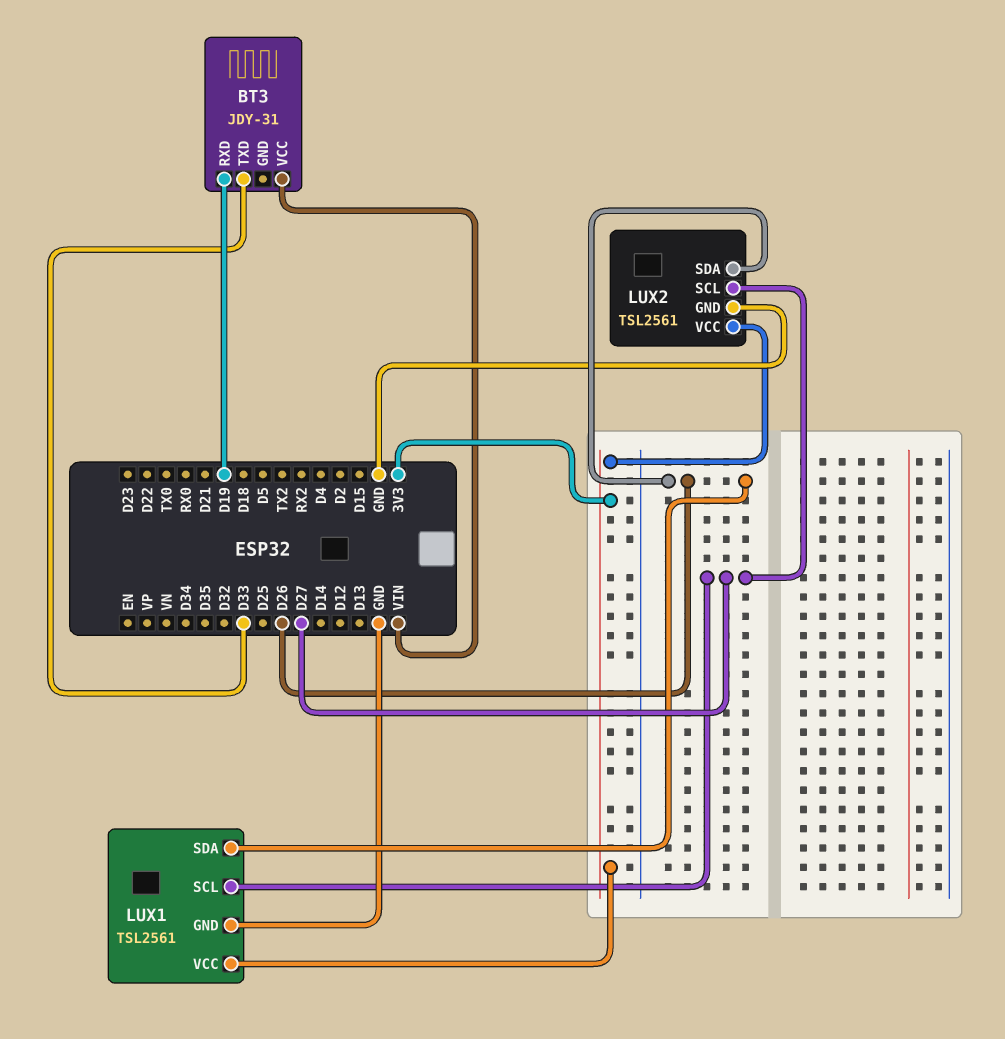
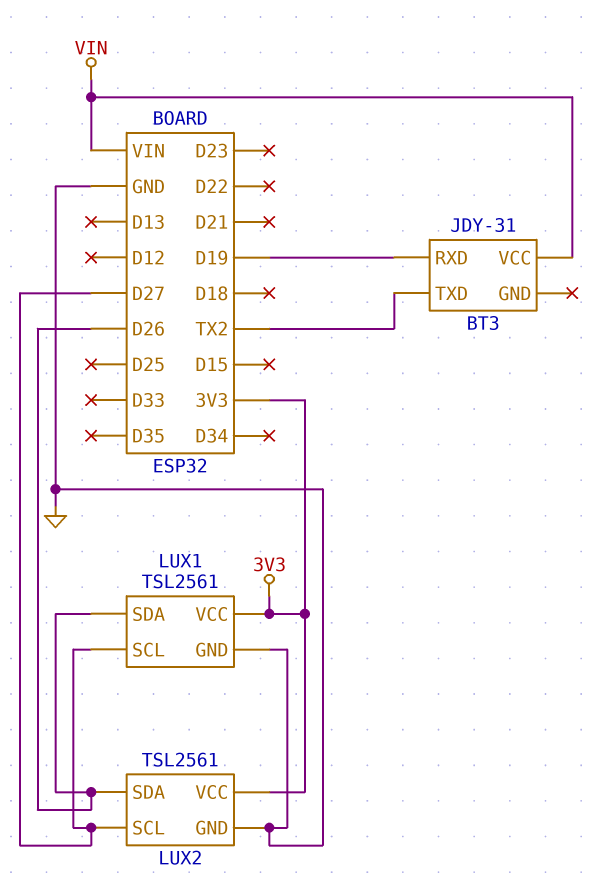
BT3 pin TXD: D33 -> TX2

